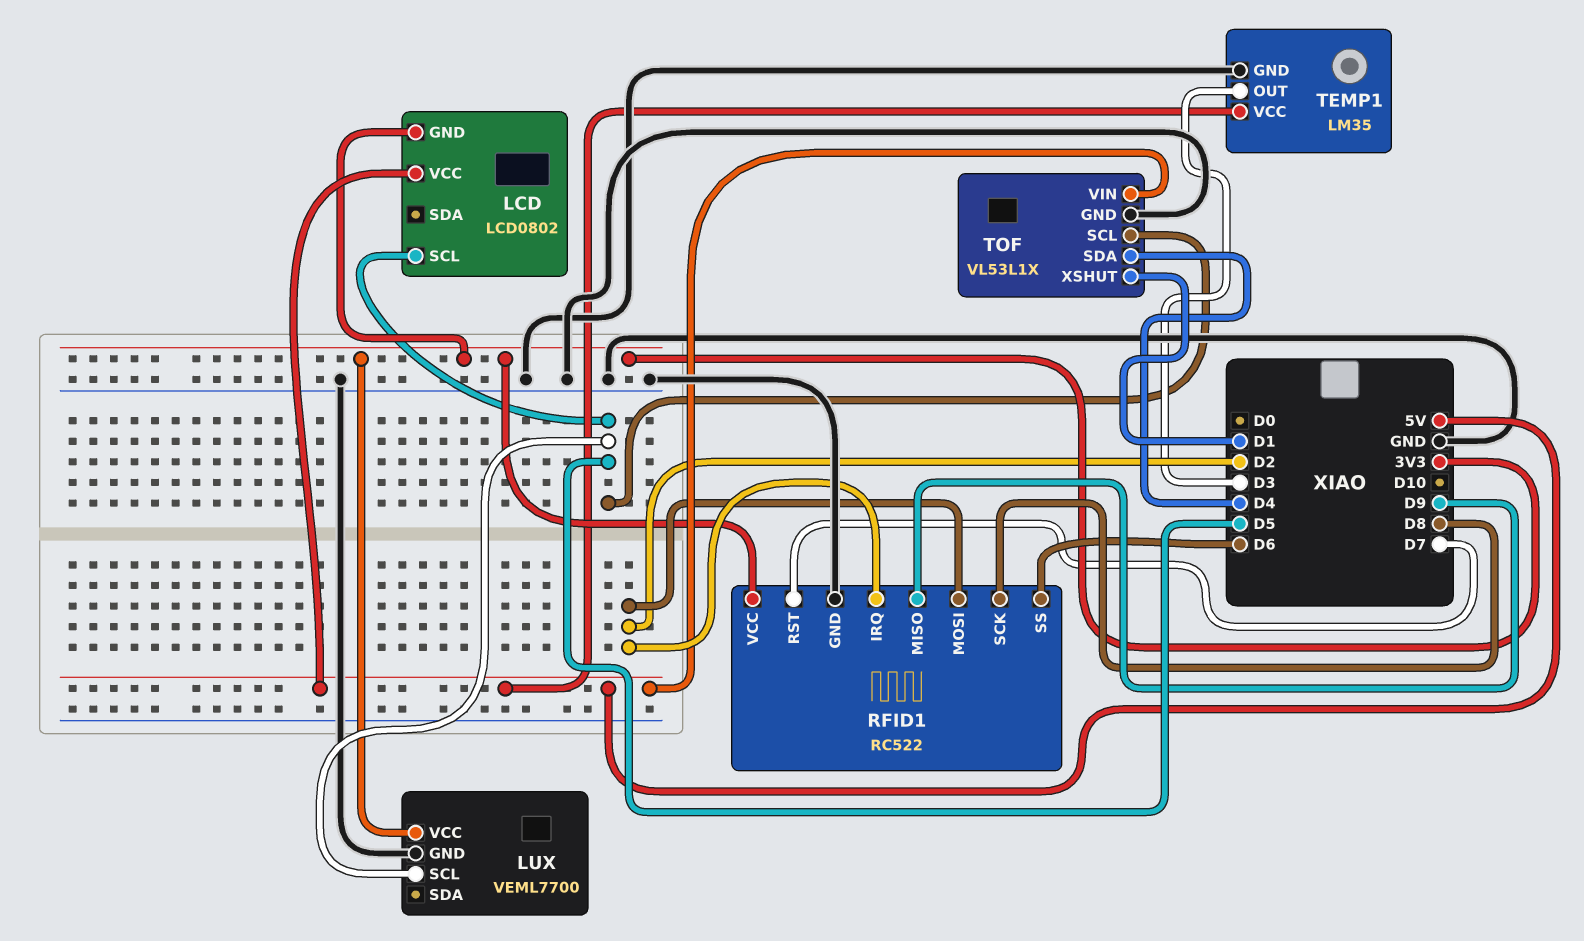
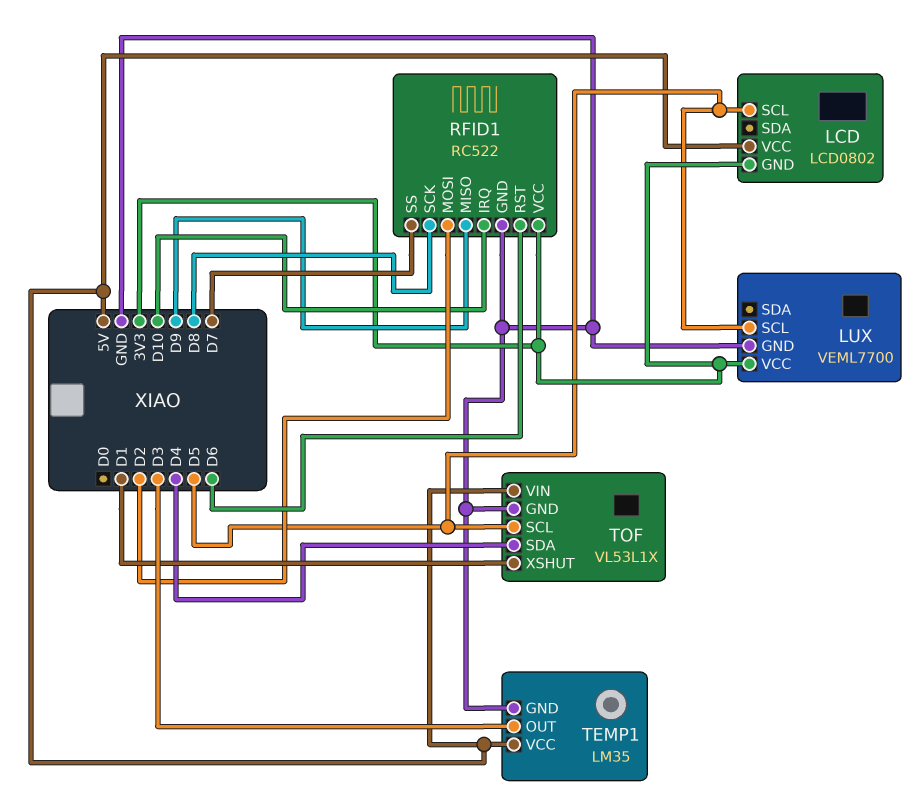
RFID1 pin IRQ: D2 -> D10
RFID1 pin RST: D7 -> D6
RFID1 pin SS: D6 -> D7

